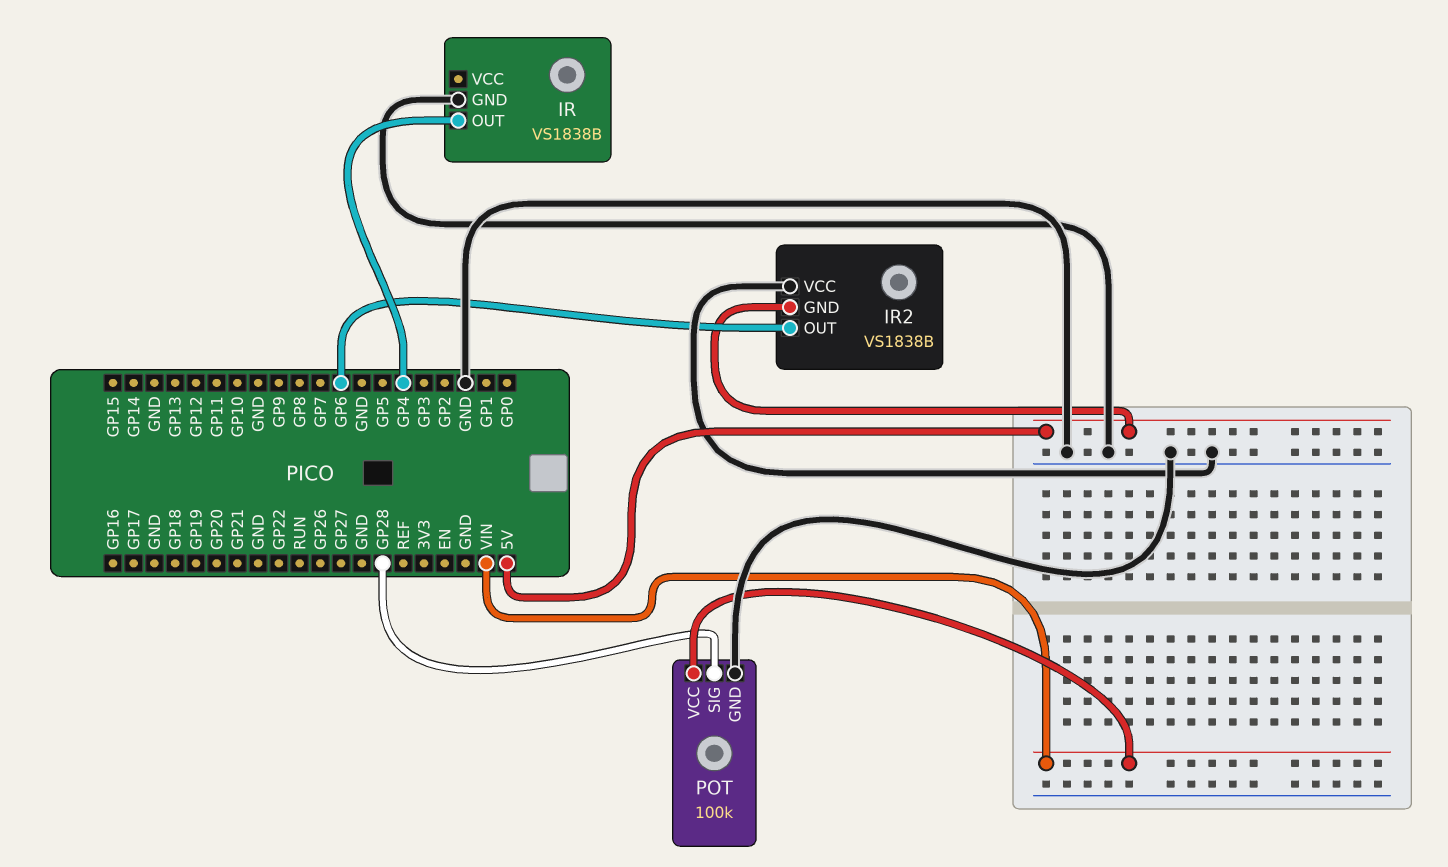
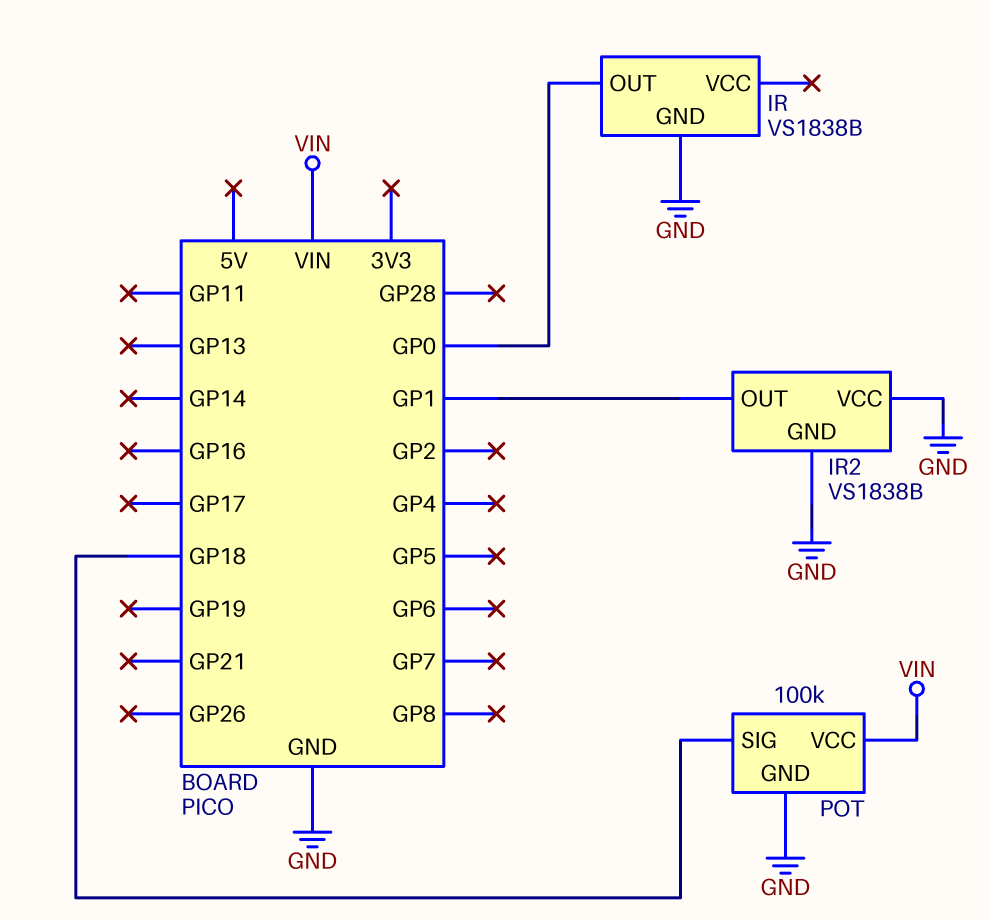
IR pin OUT: GP4 -> GP0
IR2 pin GND: 5V -> GND
IR2 pin OUT: GP6 -> GP1
POT pin SIG: GP28 -> GP18

